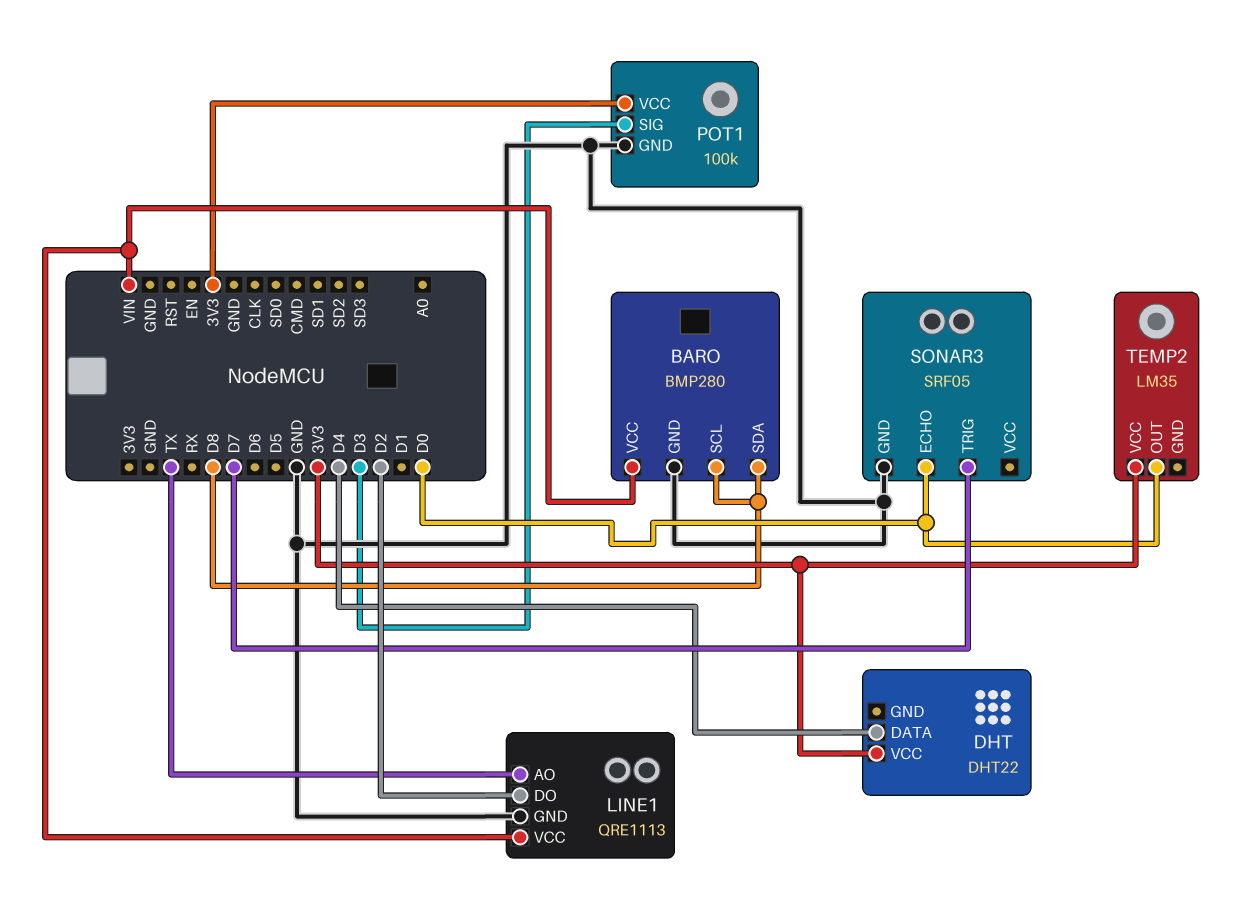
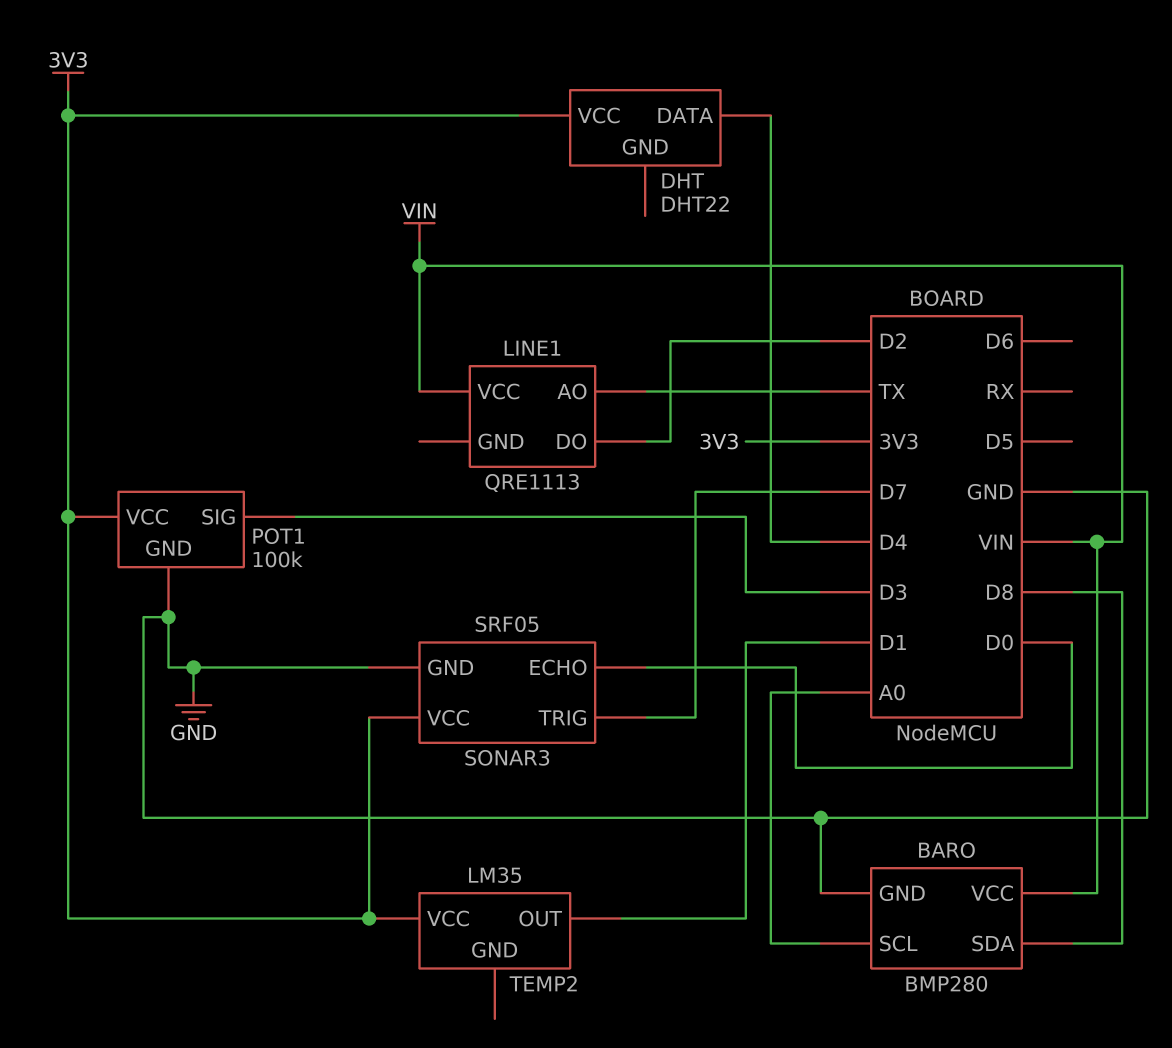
BARO pin SCL: D8 -> A0
LINE1 pin GND: GND -> none
SONAR3 pin VCC: none -> 3V3
TEMP2 pin OUT: D0 -> D1

